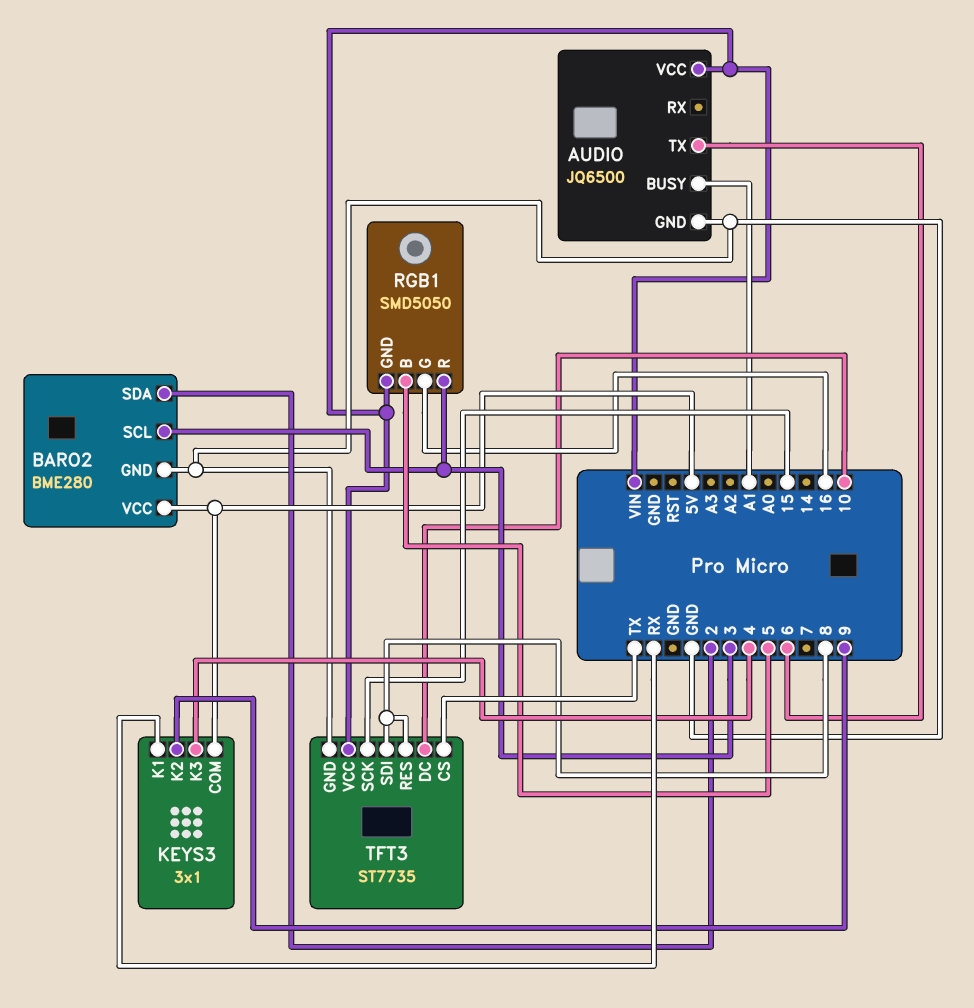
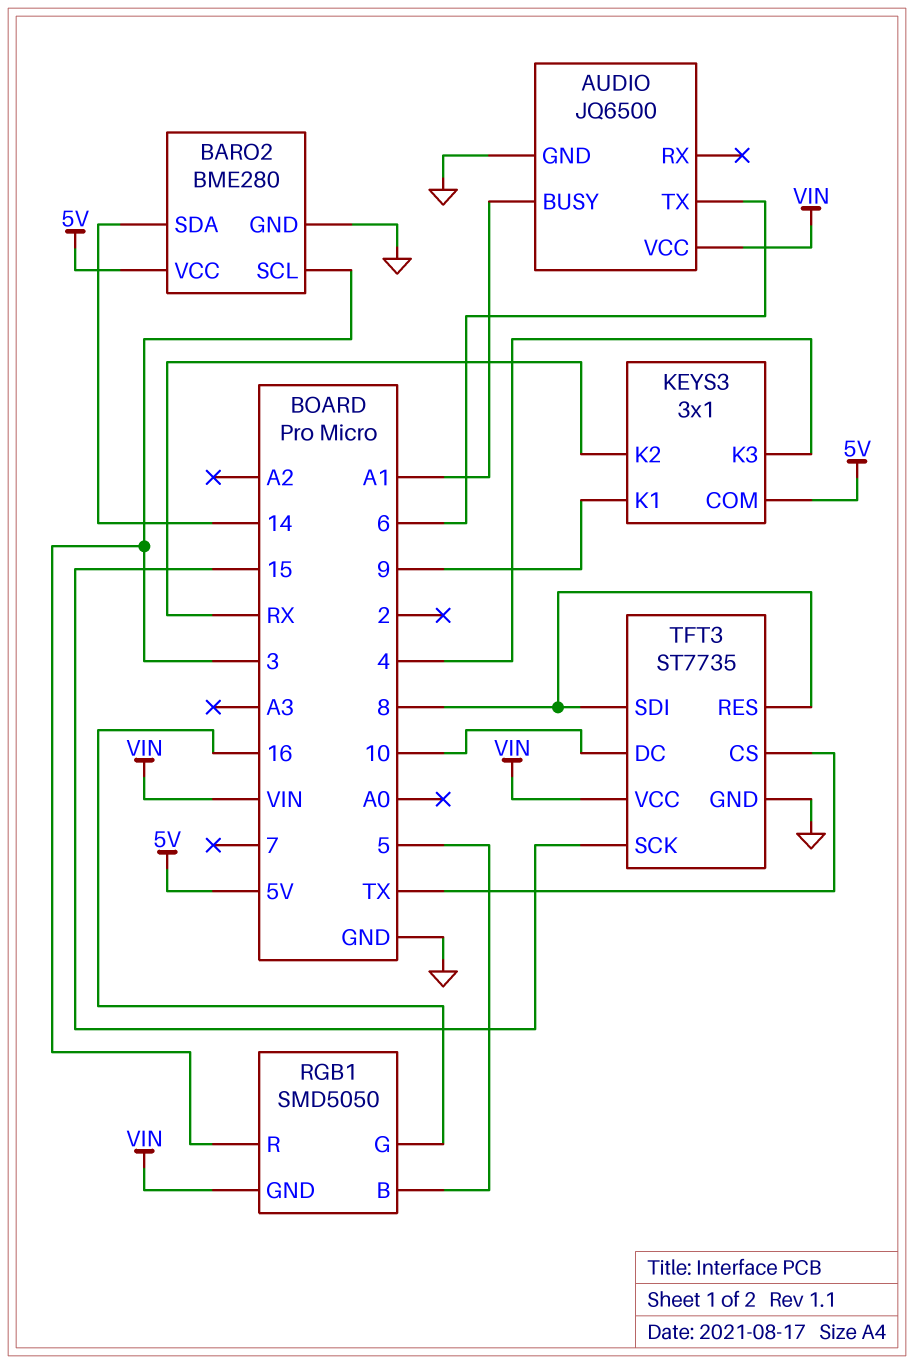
BARO2 pin SDA: 2 -> 14
KEYS3 pin K1: RX -> 9
KEYS3 pin K2: 9 -> RX

